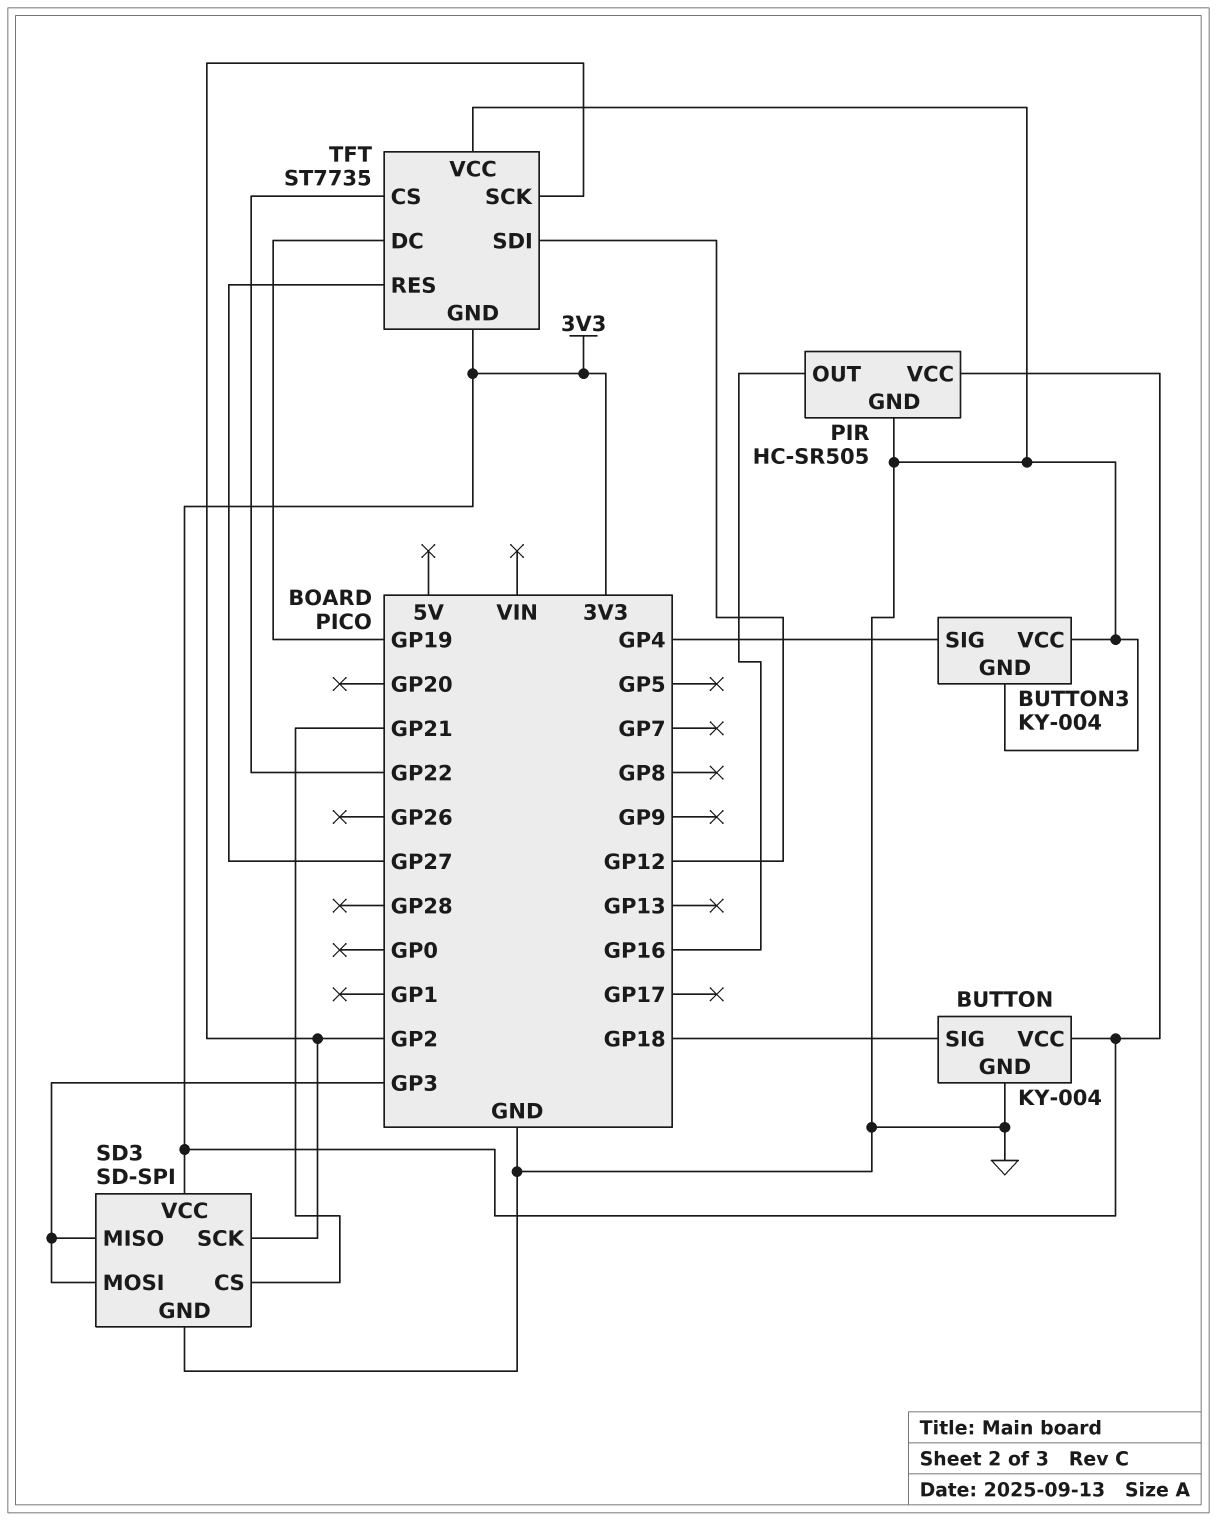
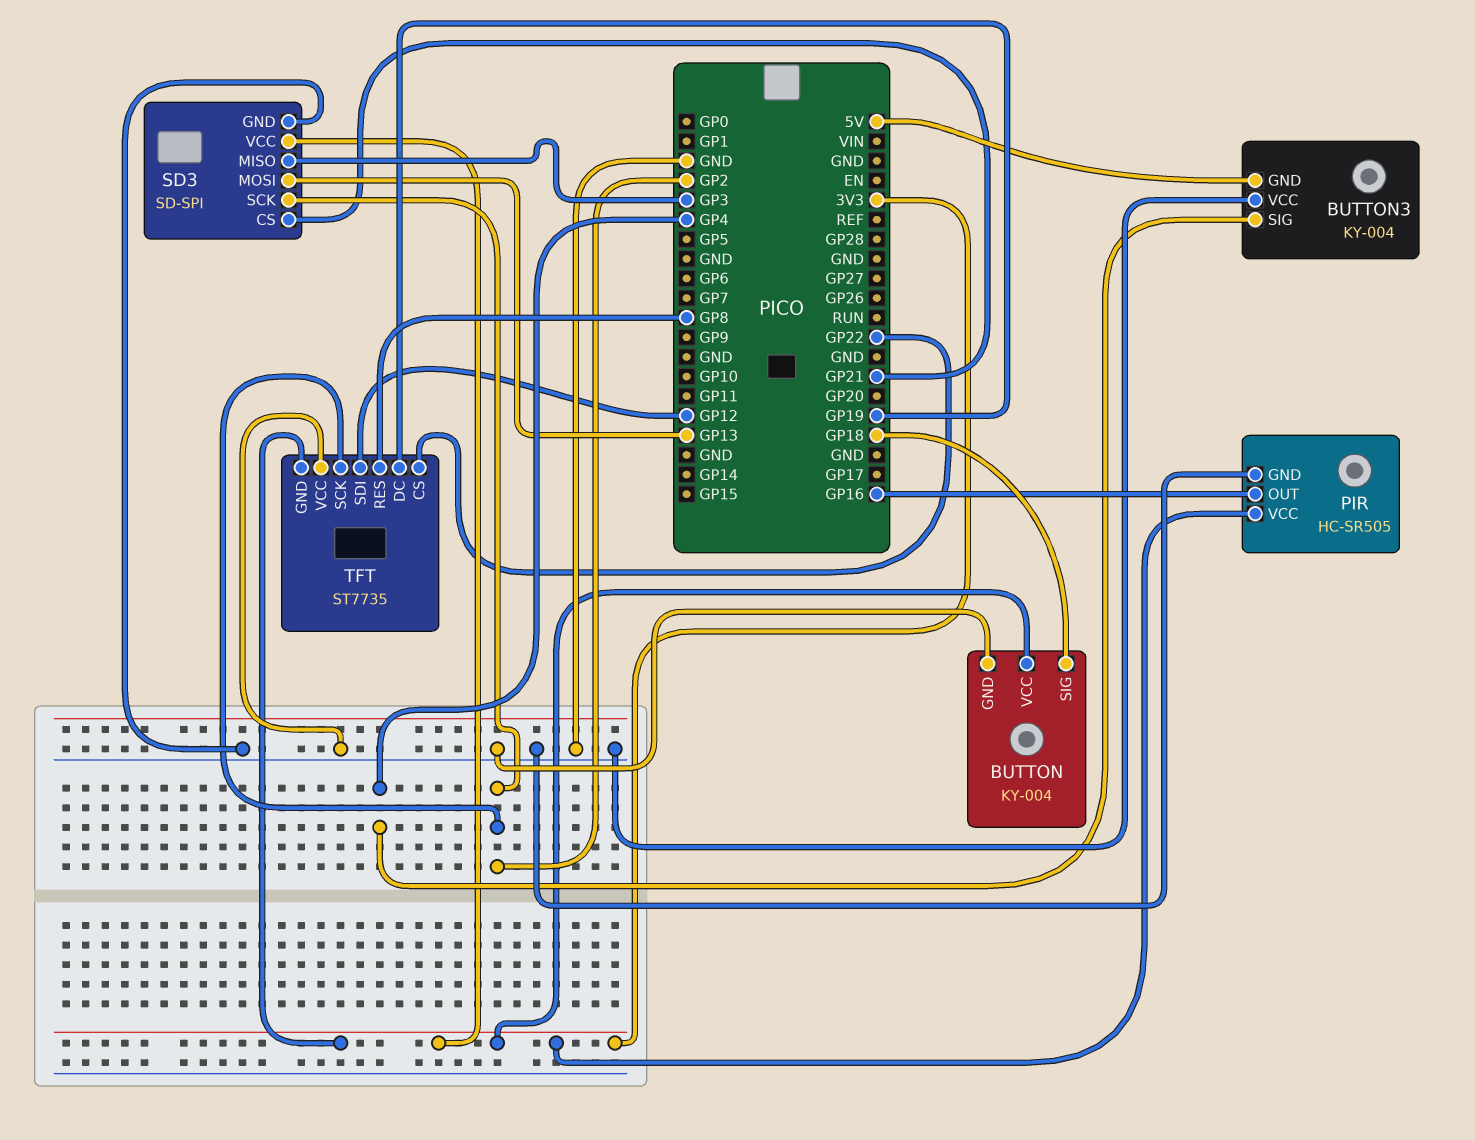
BUTTON3 pin GND: GND -> 5V
SD3 pin MOSI: GP3 -> GP13
TFT pin RES: GP27 -> GP8

